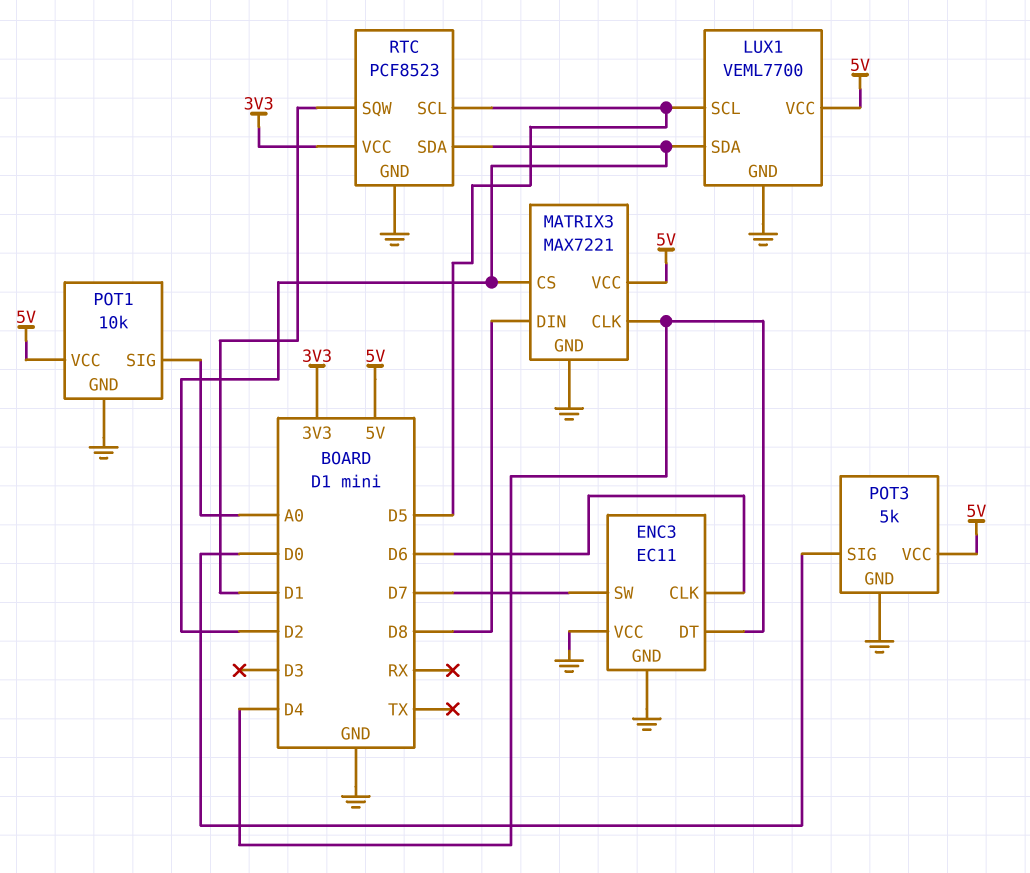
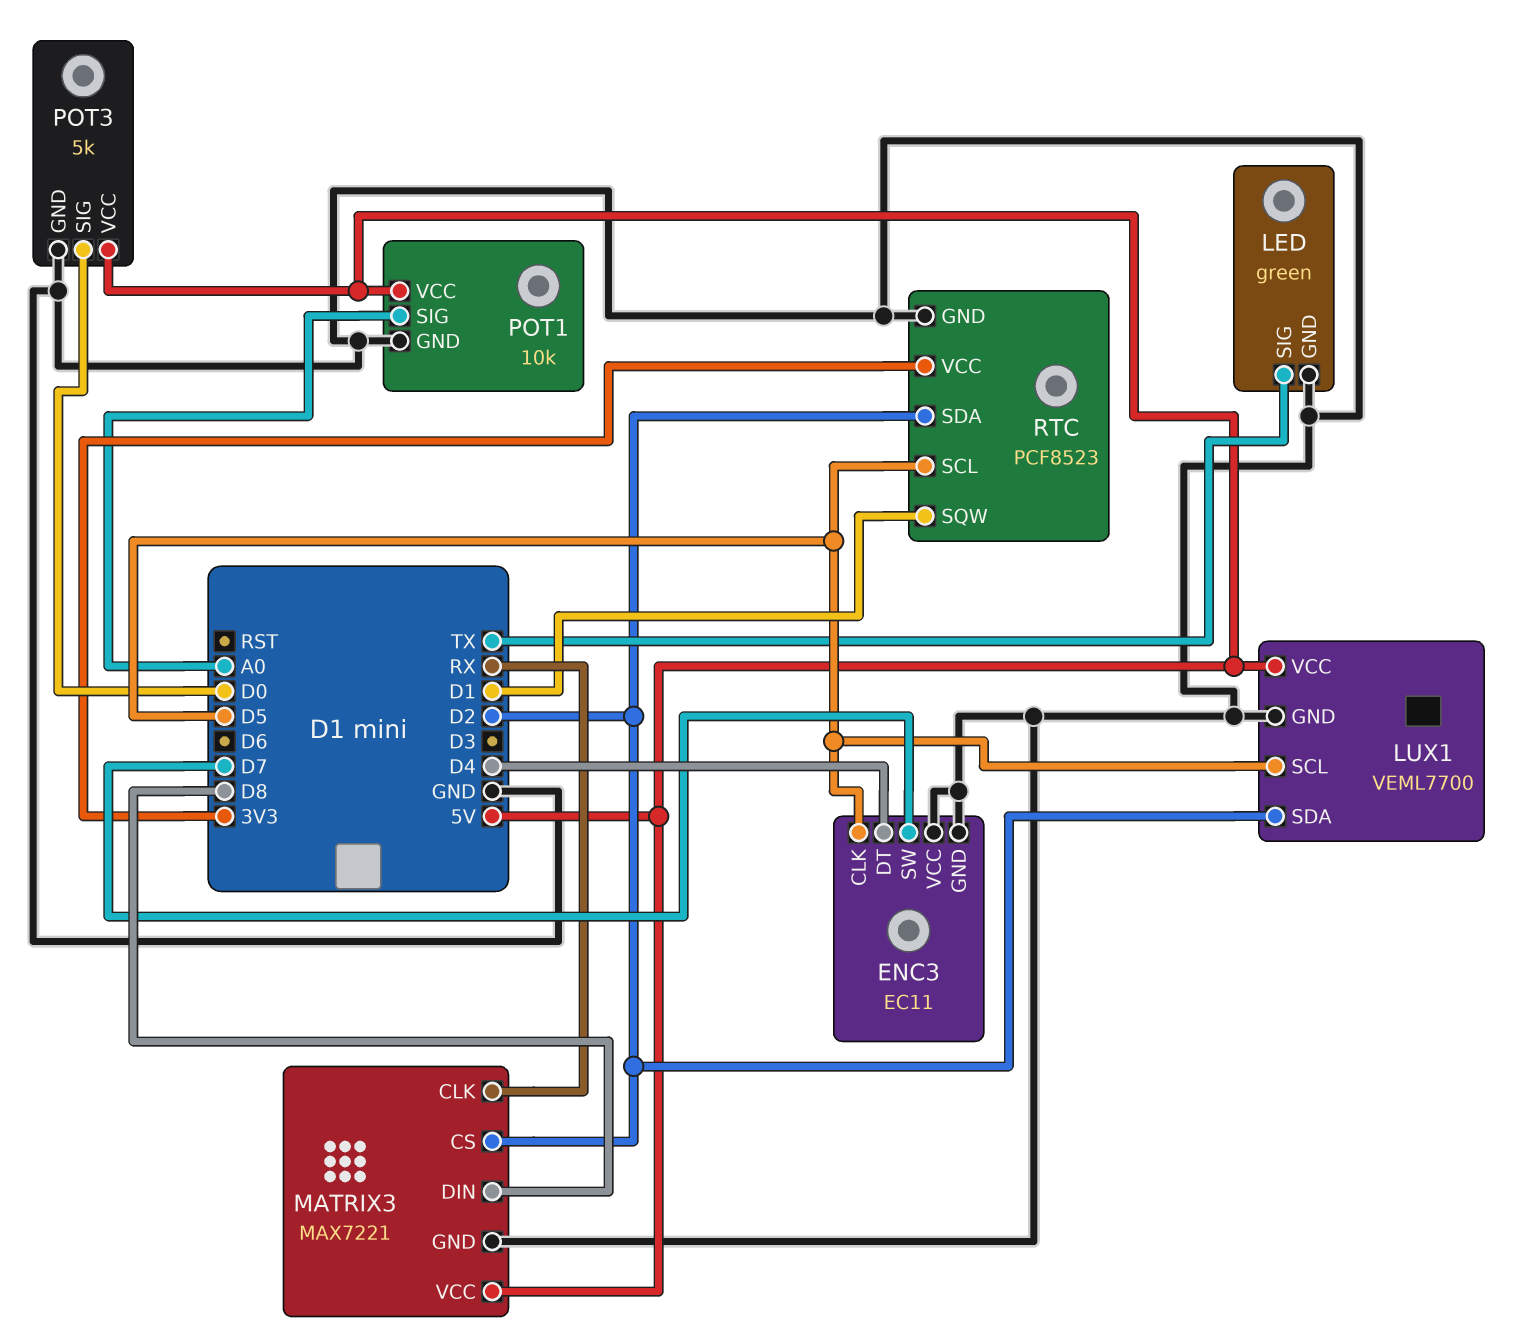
ENC3 pin CLK: D6 -> D5
LED: none -> green
LED pin GND: none -> GND
LED pin SIG: none -> TX
MATRIX3 pin CLK: D4 -> RX

